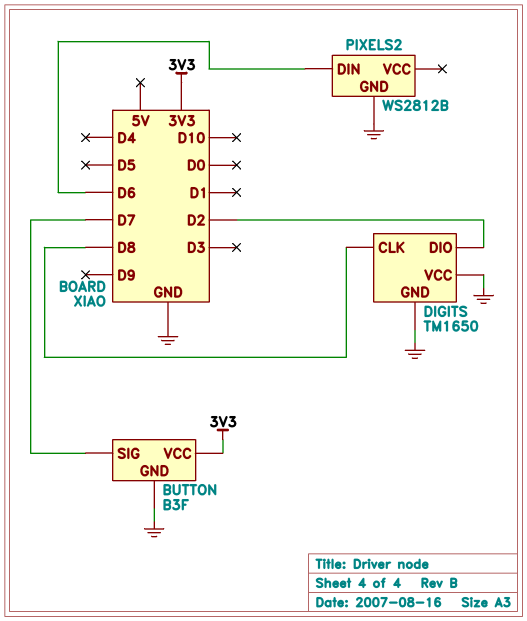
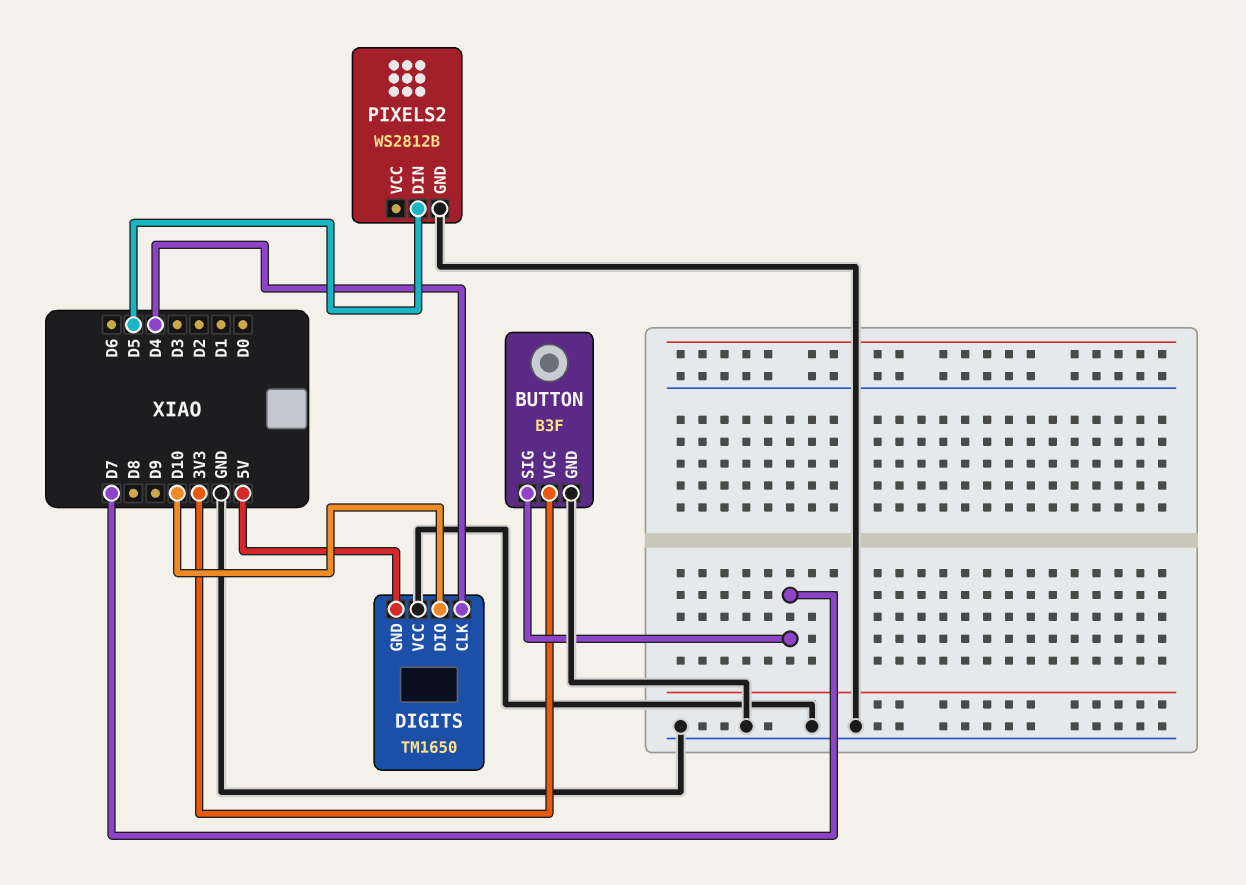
DIGITS pin CLK: D8 -> D4
DIGITS pin DIO: D2 -> D10
DIGITS pin GND: GND -> 5V
PIXELS2 pin DIN: D6 -> D5

